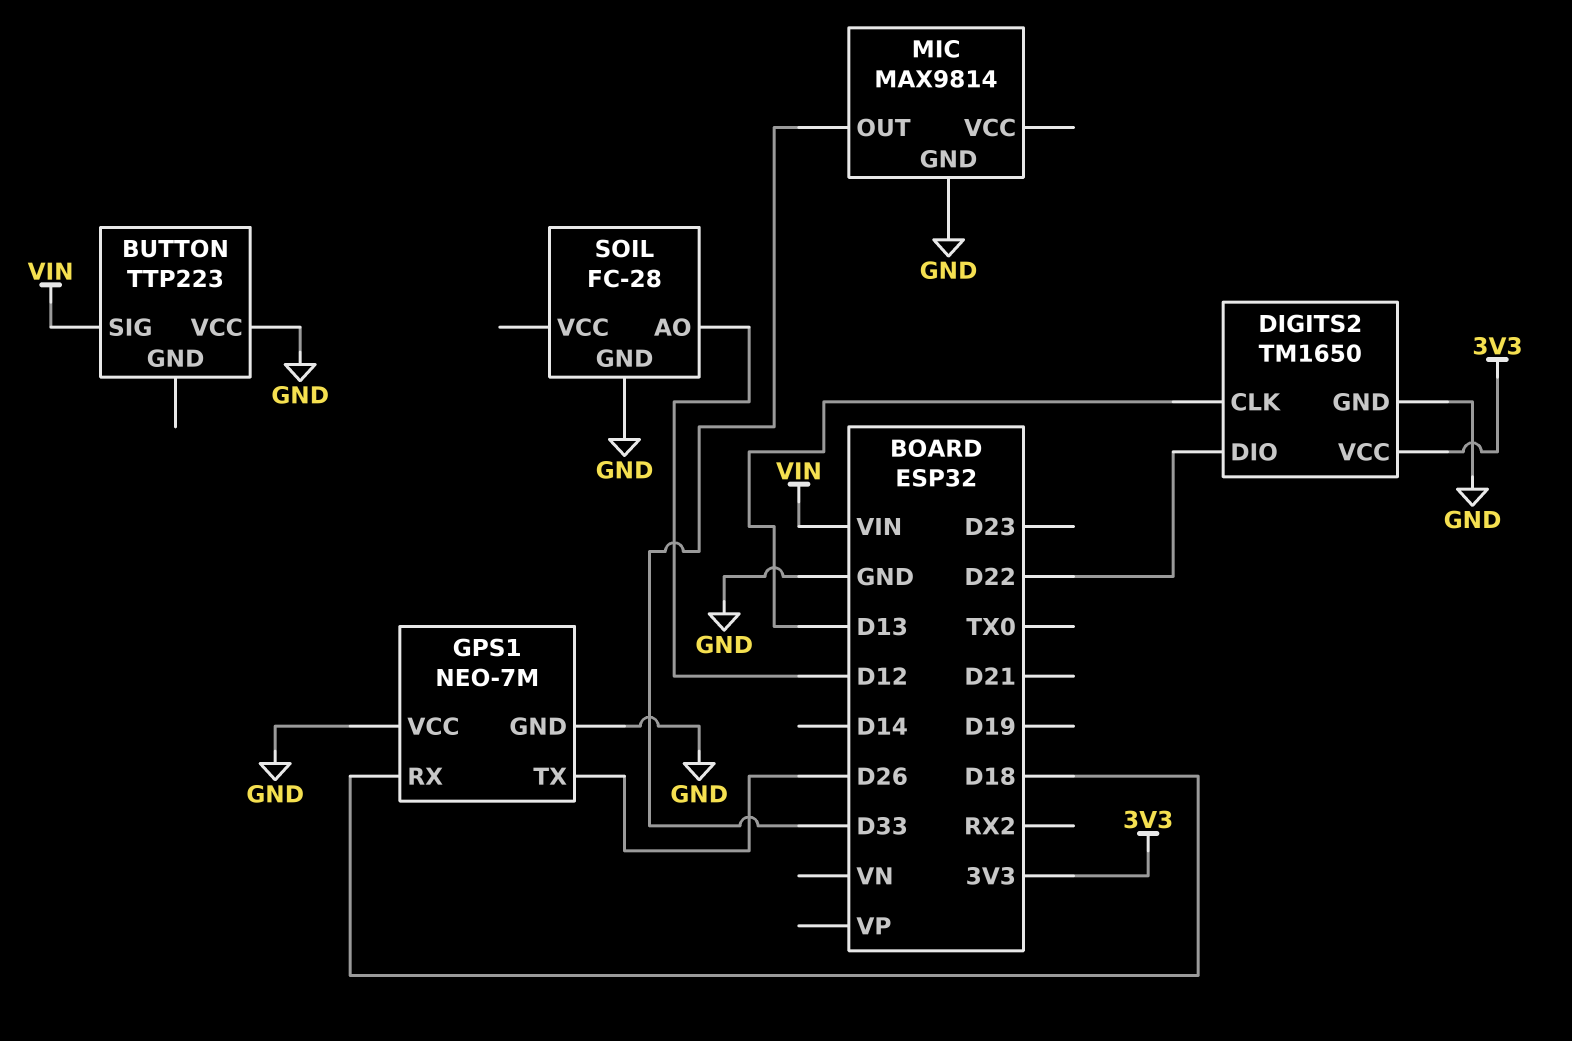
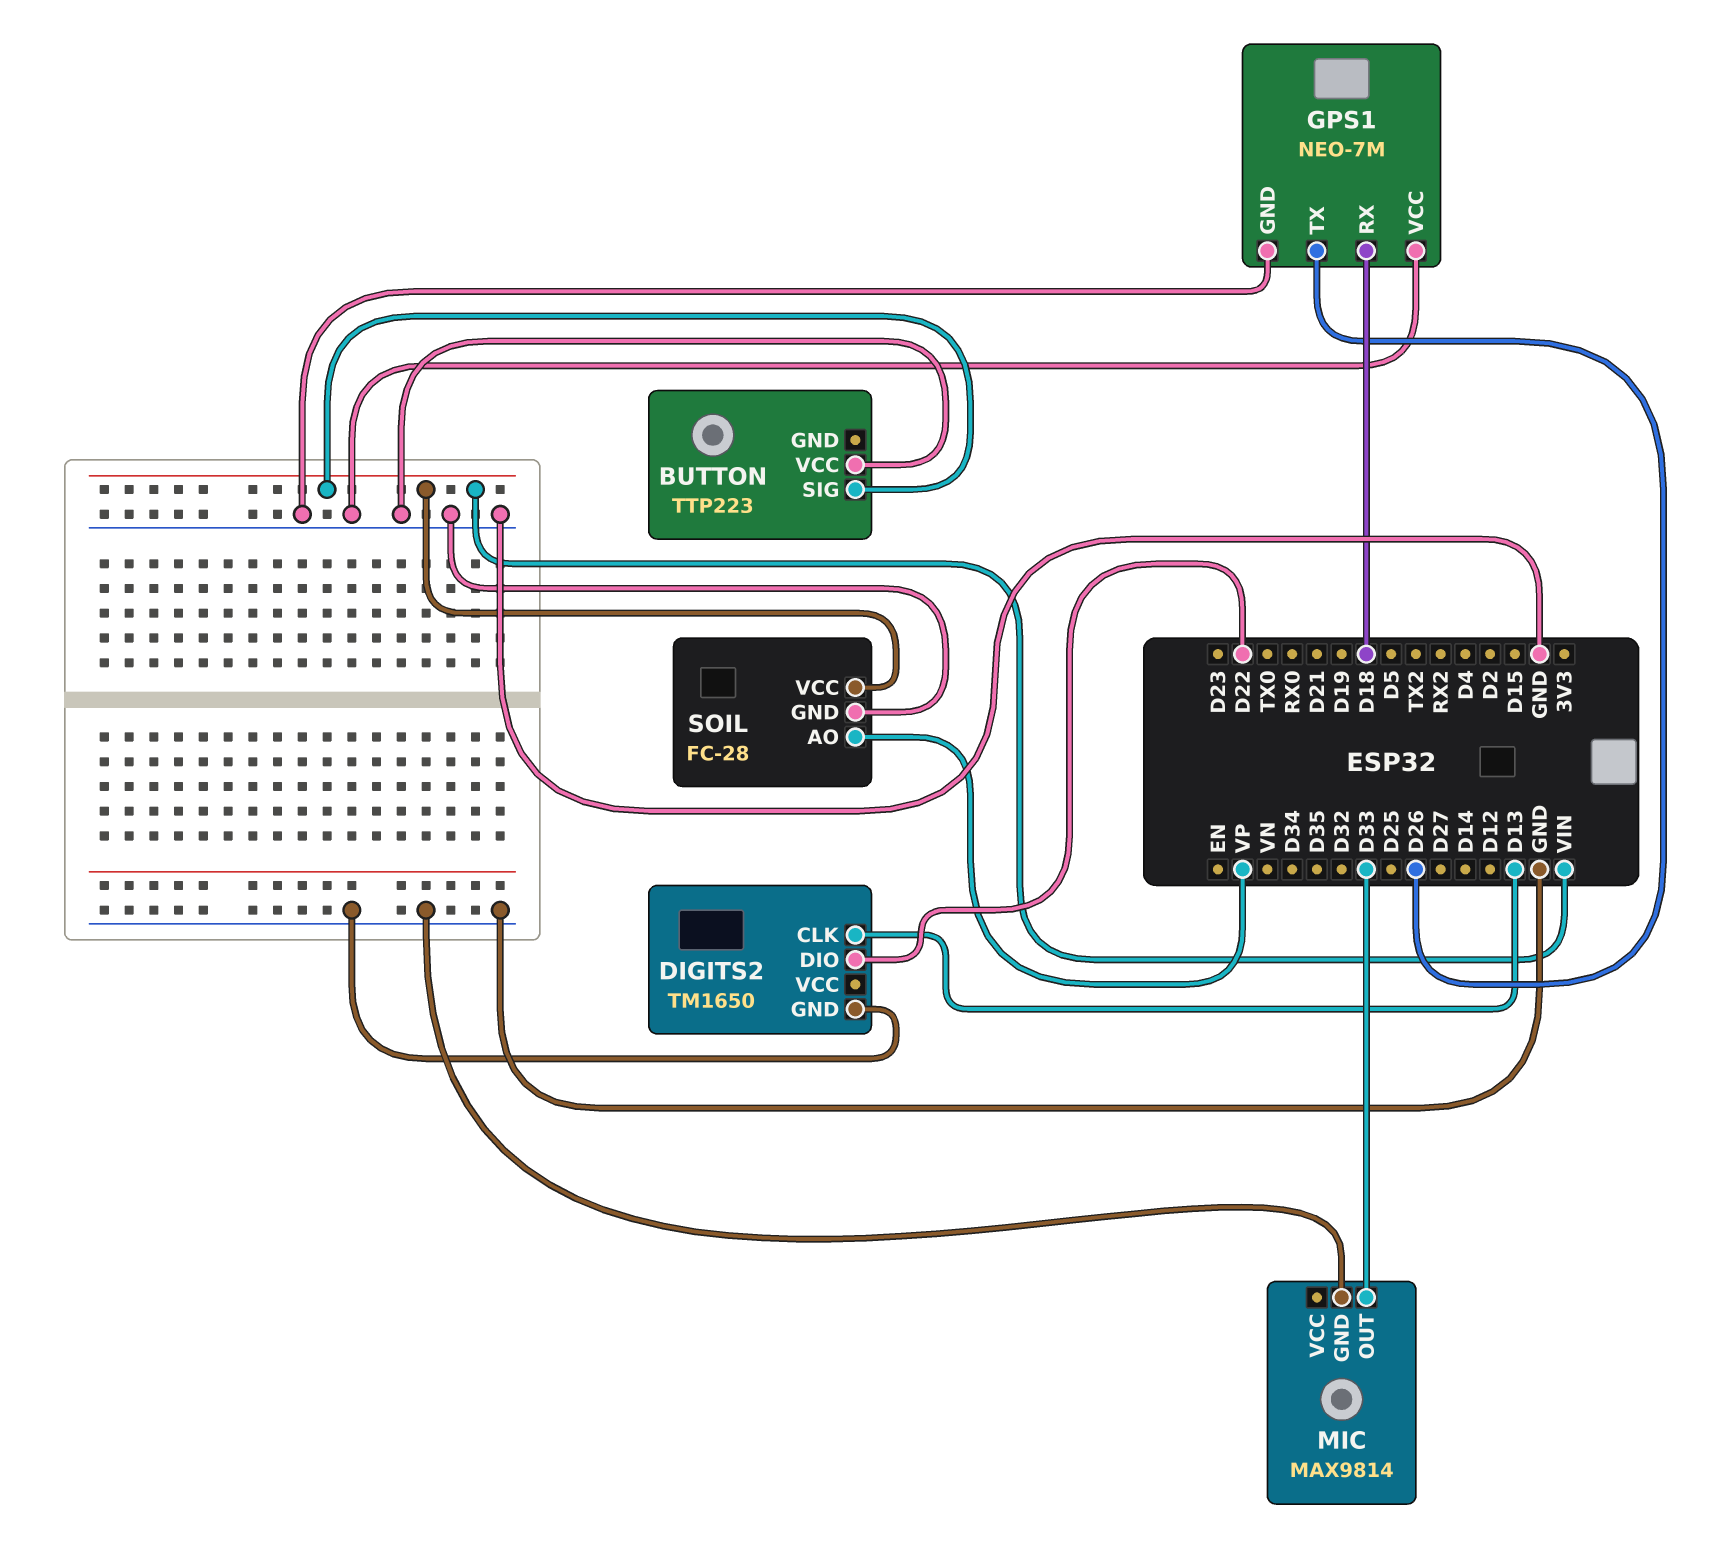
DIGITS2 pin VCC: 3V3 -> none
SOIL pin AO: D12 -> VP
SOIL pin VCC: none -> VIN

